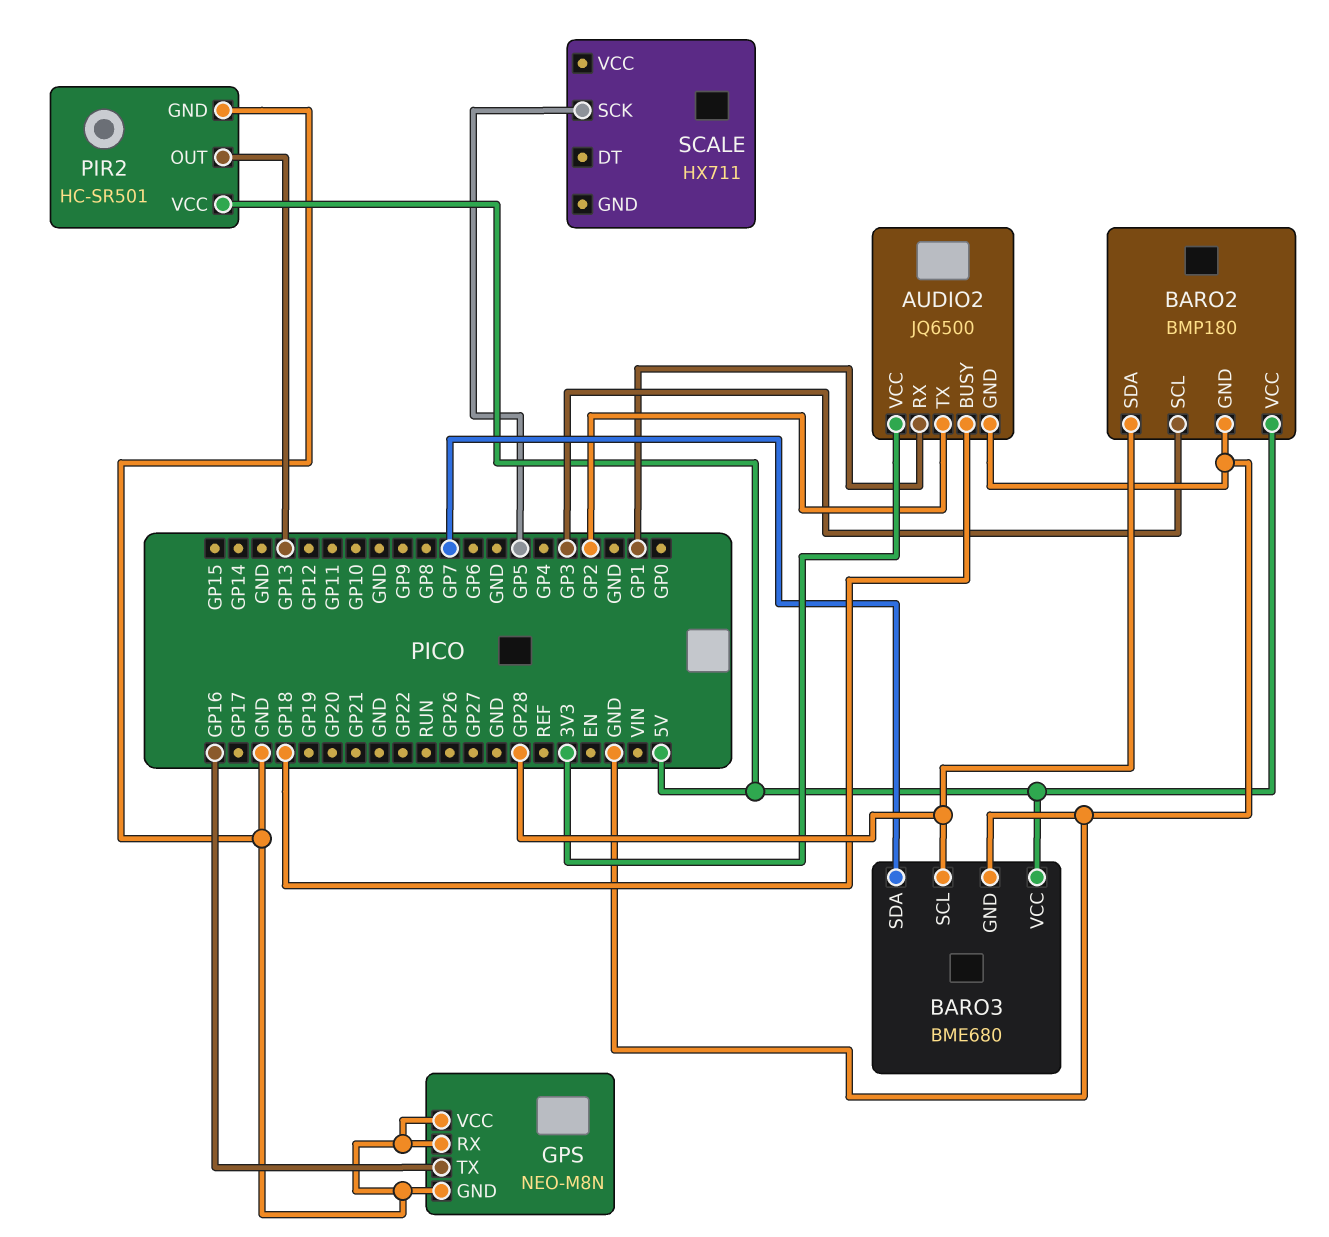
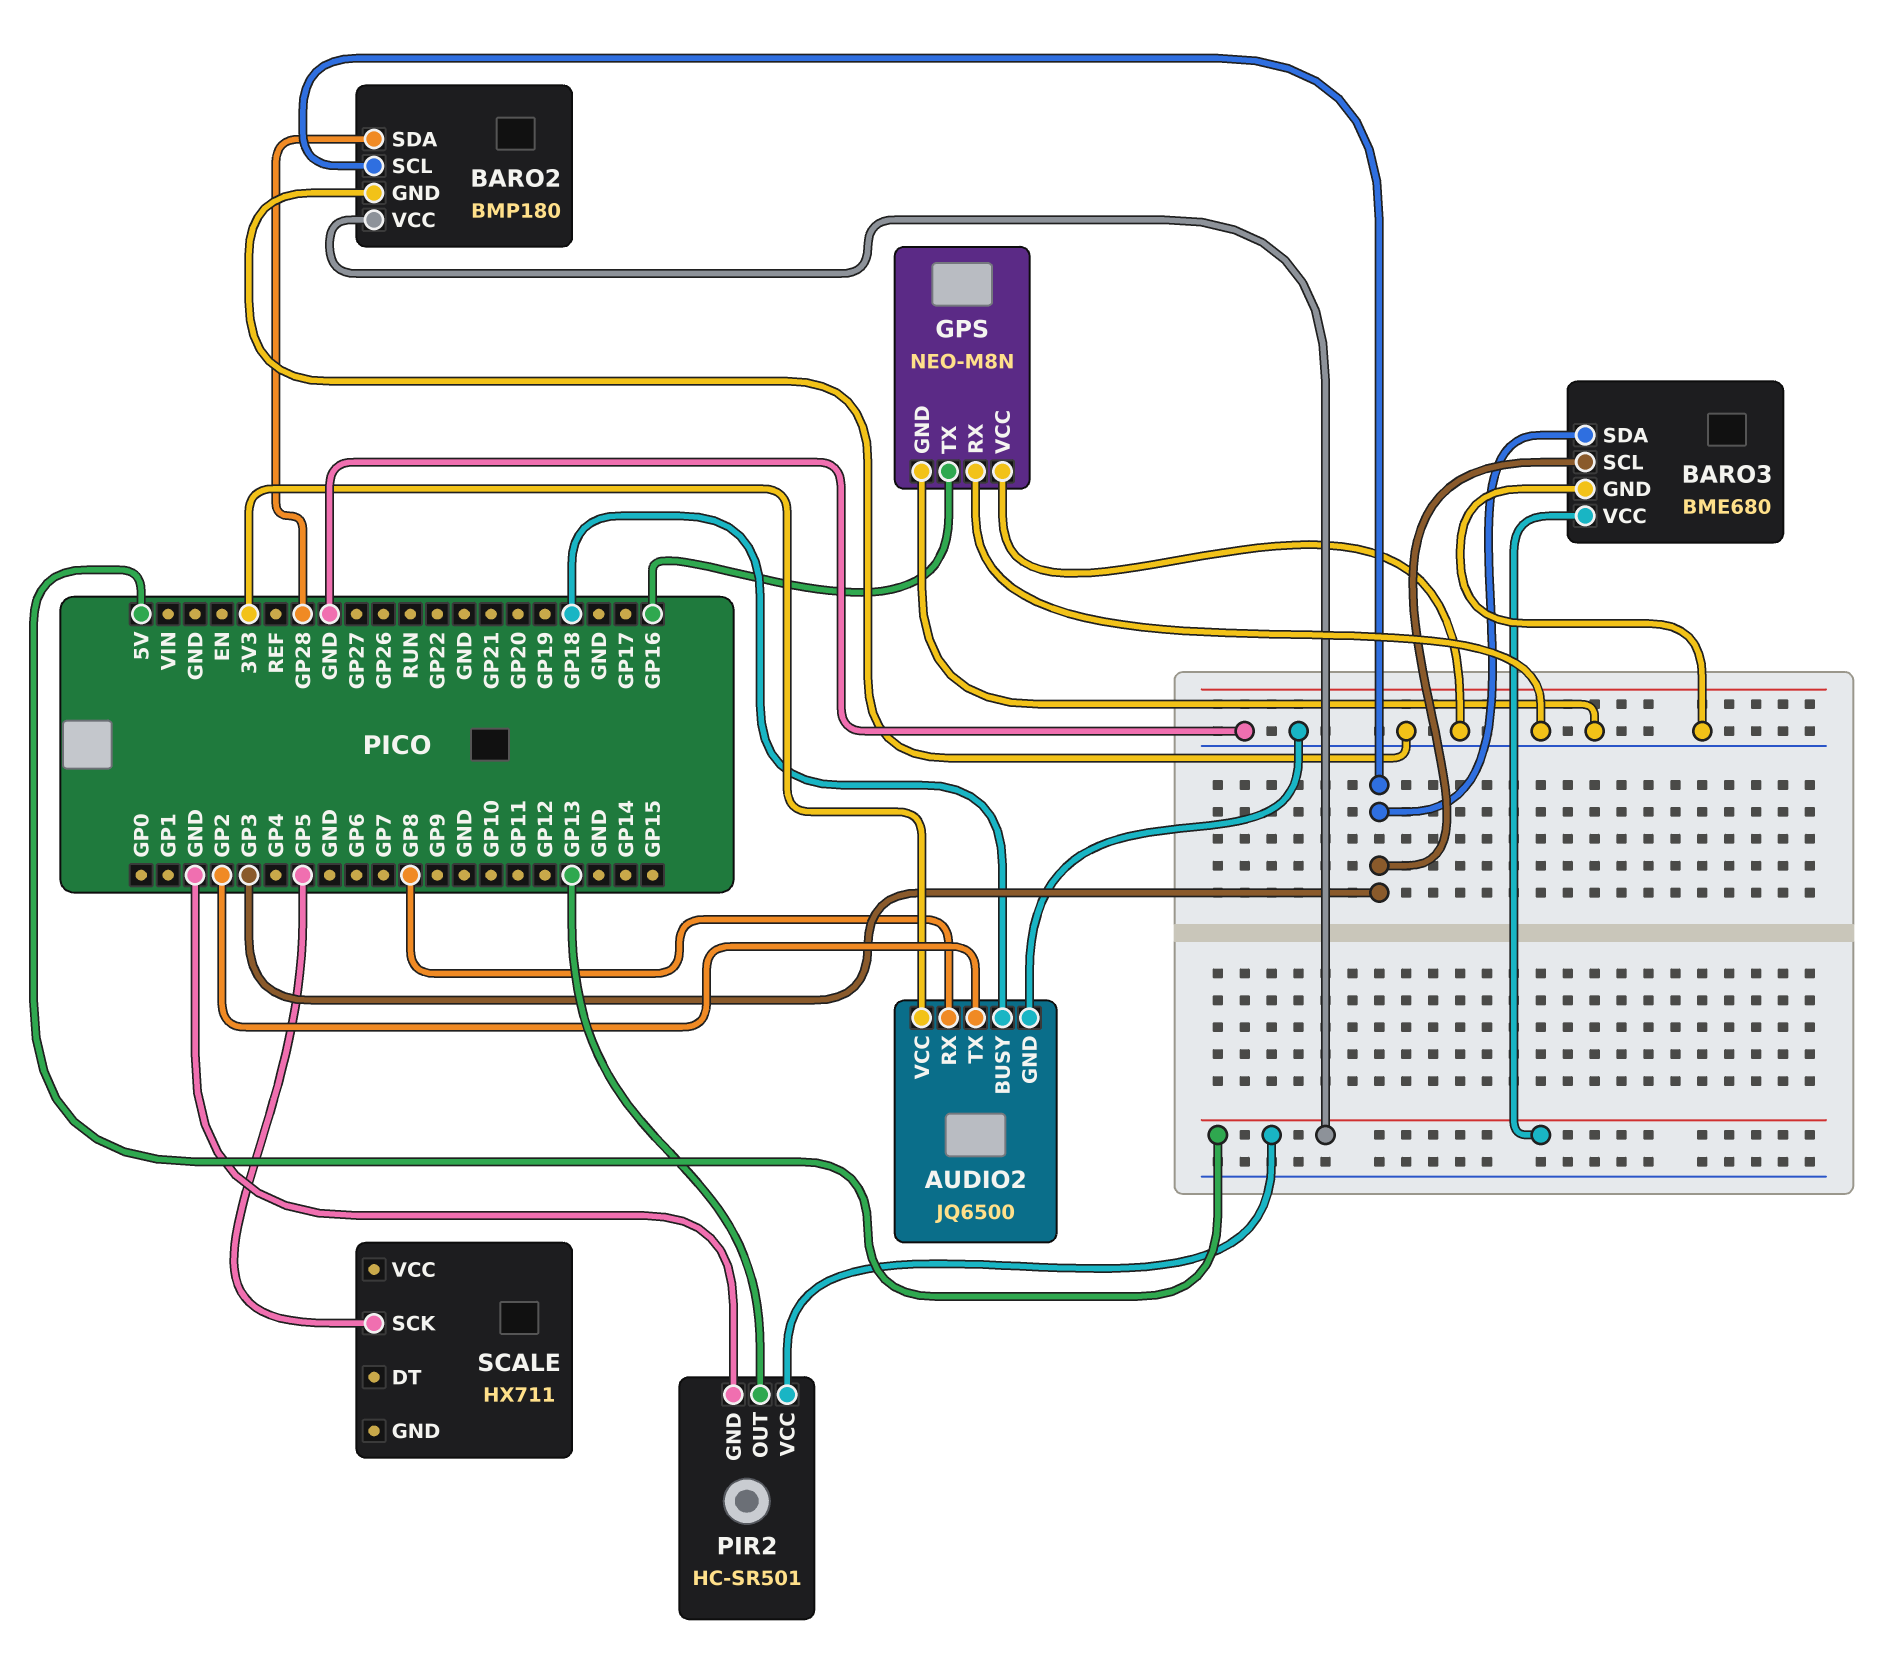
AUDIO2 pin RX: GP1 -> GP8
BARO3 pin SCL: GP28 -> GP3
BARO3 pin SDA: GP7 -> GP3

